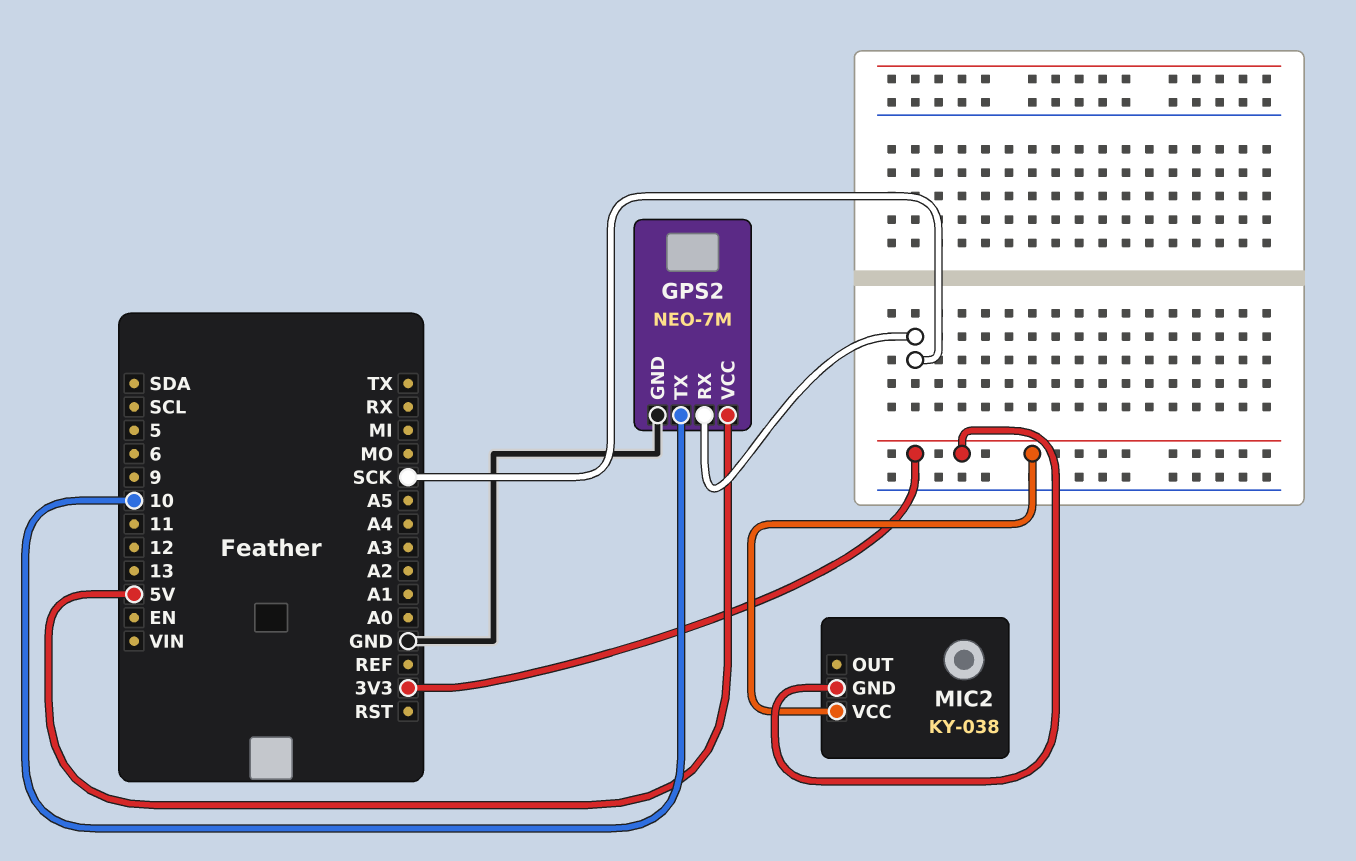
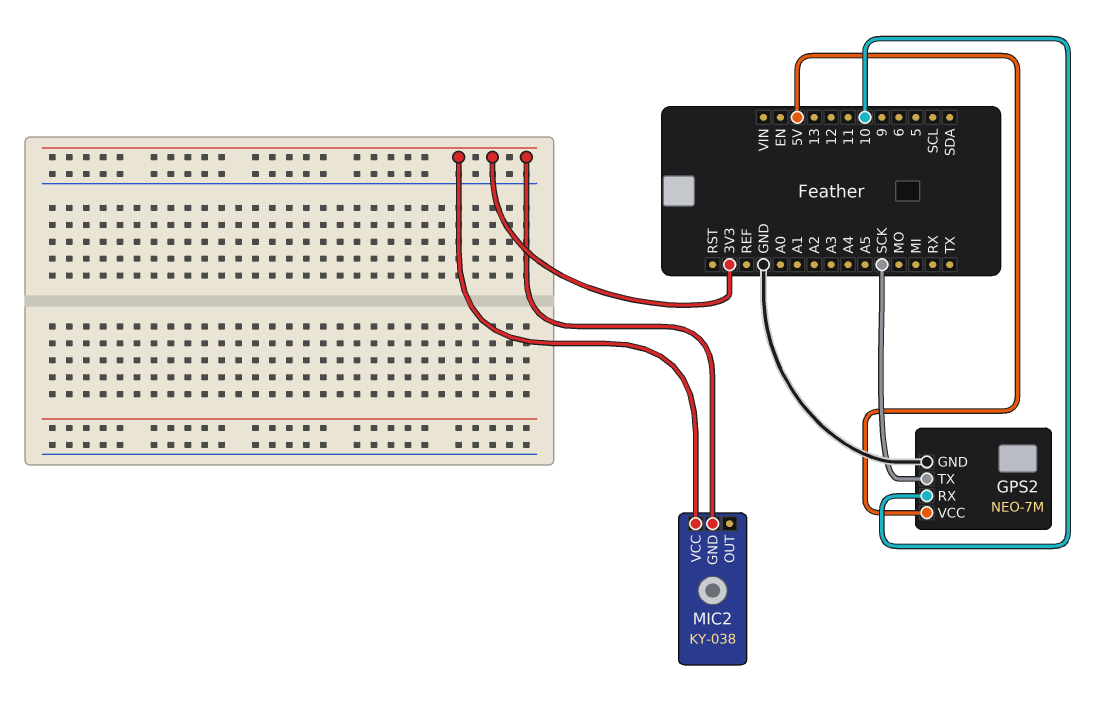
GPS2 pin RX: SCK -> 10
GPS2 pin TX: 10 -> SCK

